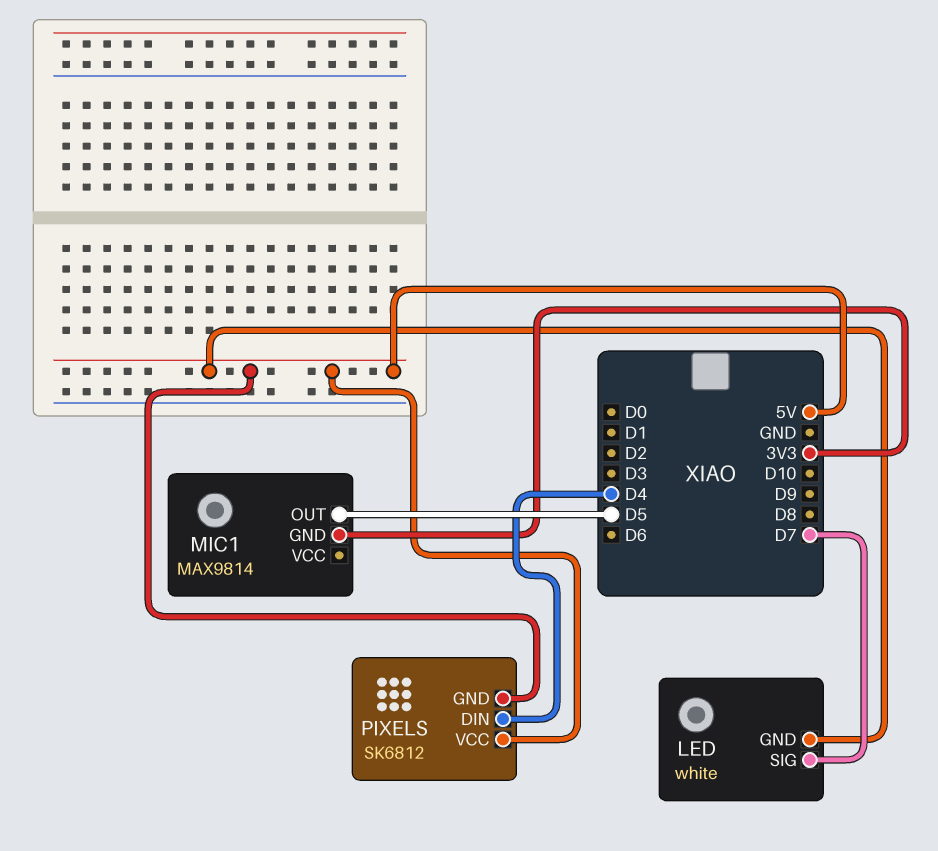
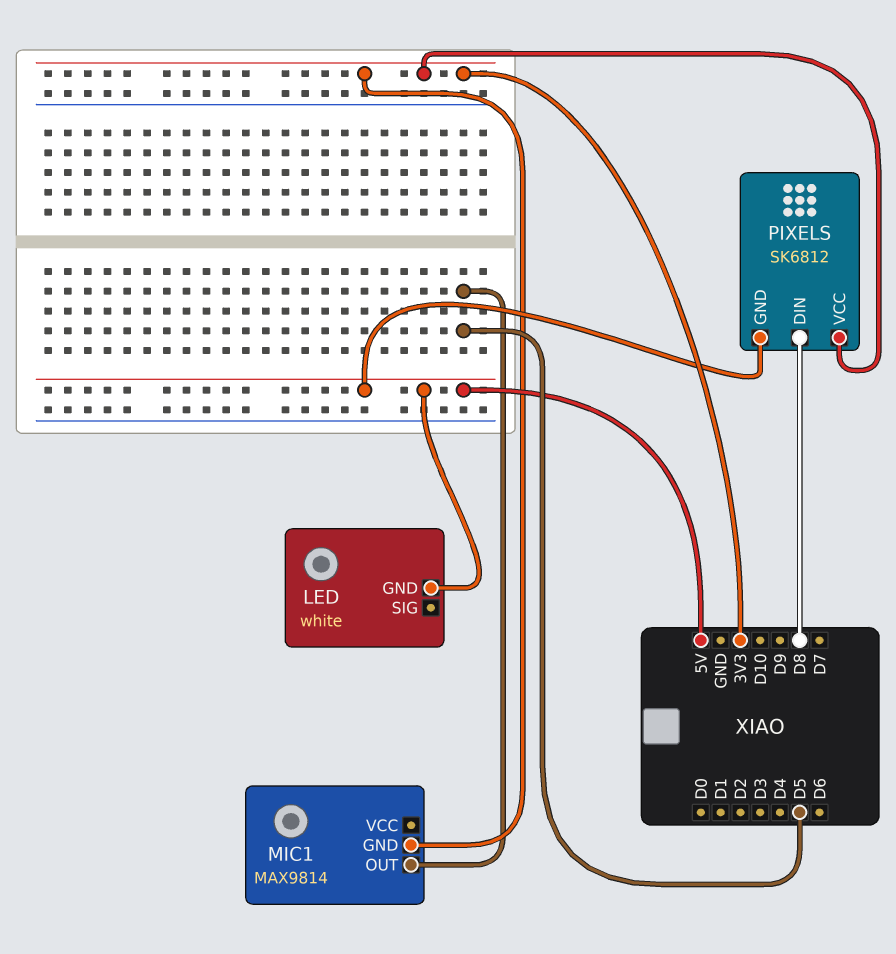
LED pin SIG: D7 -> none
PIXELS pin DIN: D4 -> D8
PIXELS pin VCC: 5V -> 3V3

